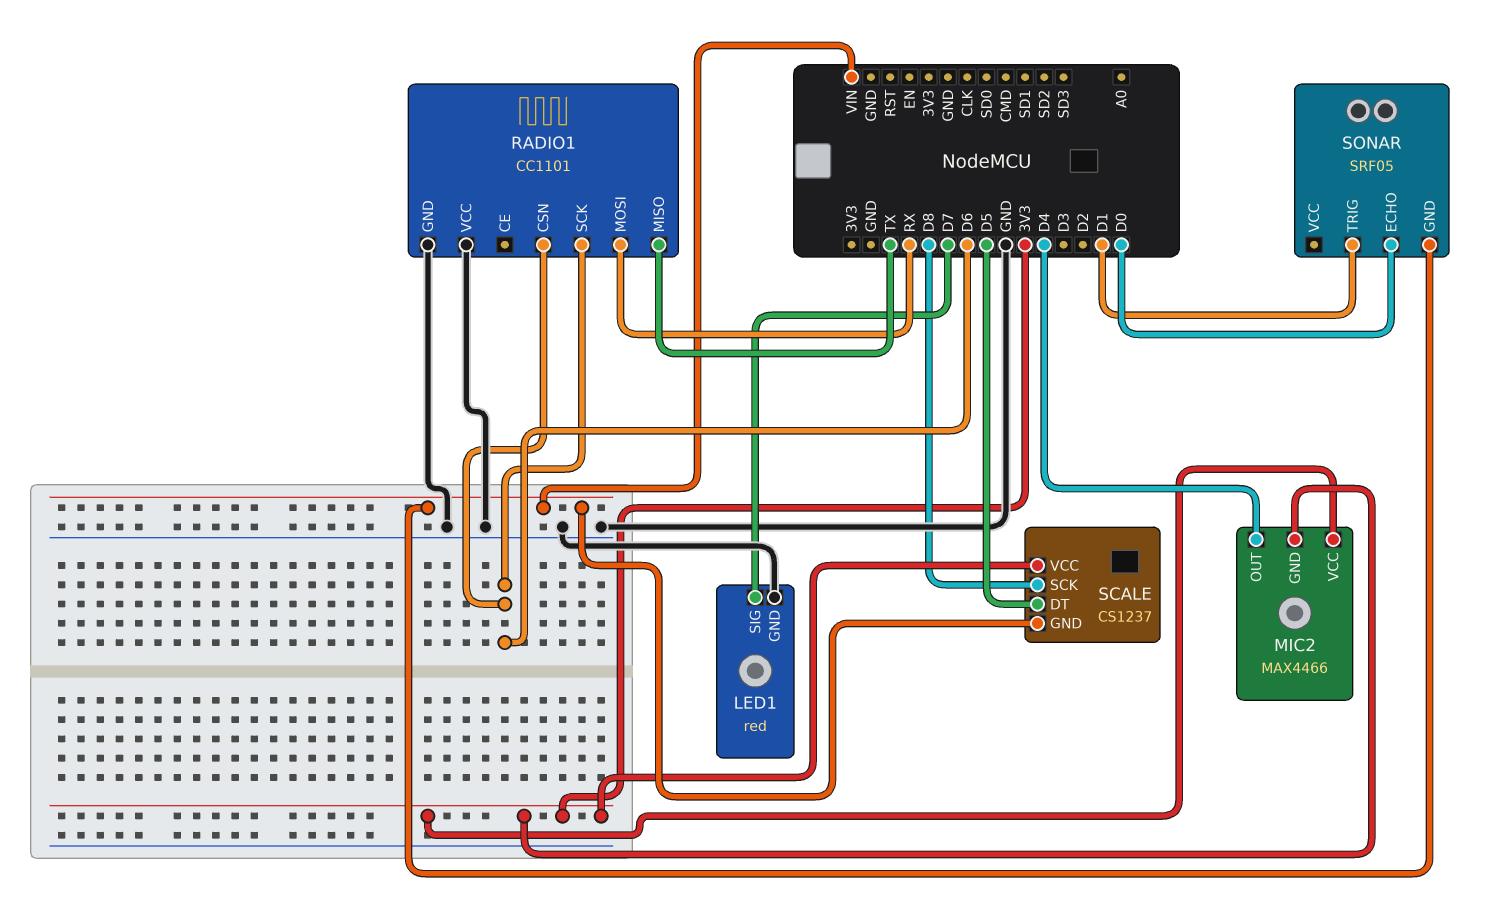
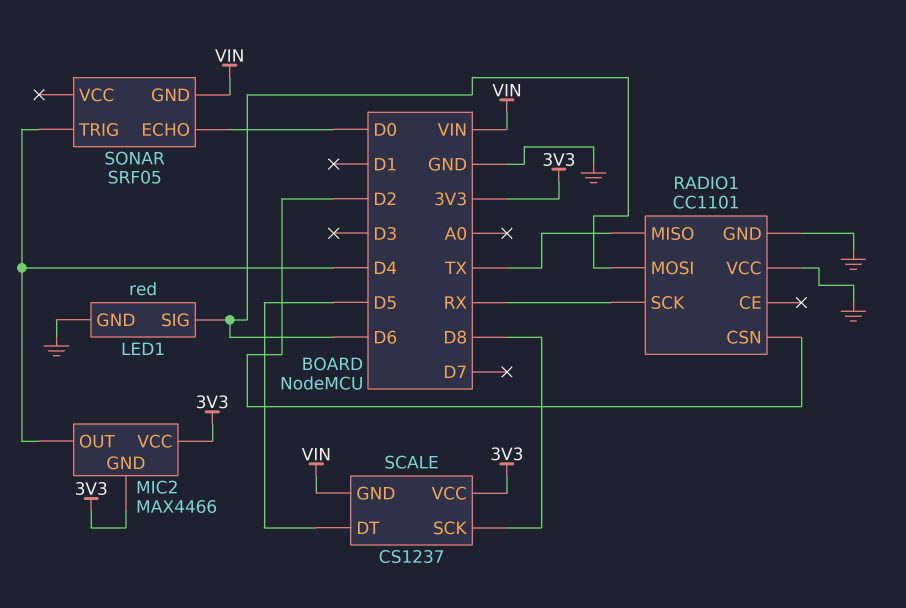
LED1 pin SIG: D7 -> D6
RADIO1 pin CSN: D6 -> D2
RADIO1 pin MOSI: RX -> D6
RADIO1 pin SCK: D6 -> RX
SONAR pin TRIG: D1 -> D4

